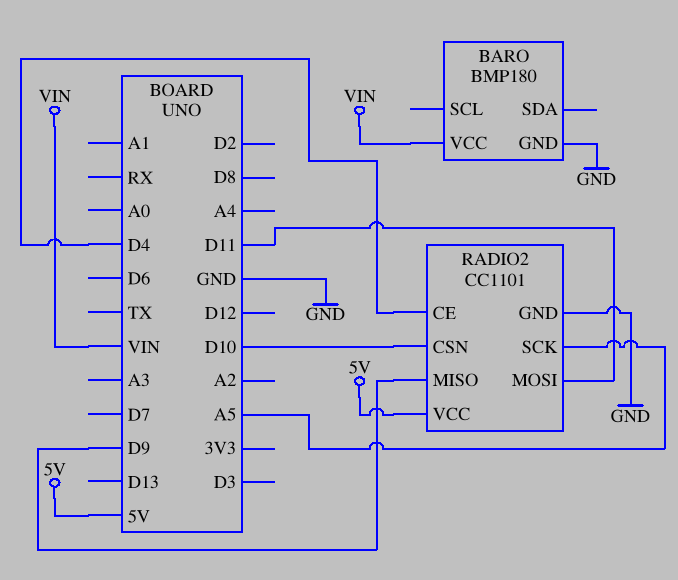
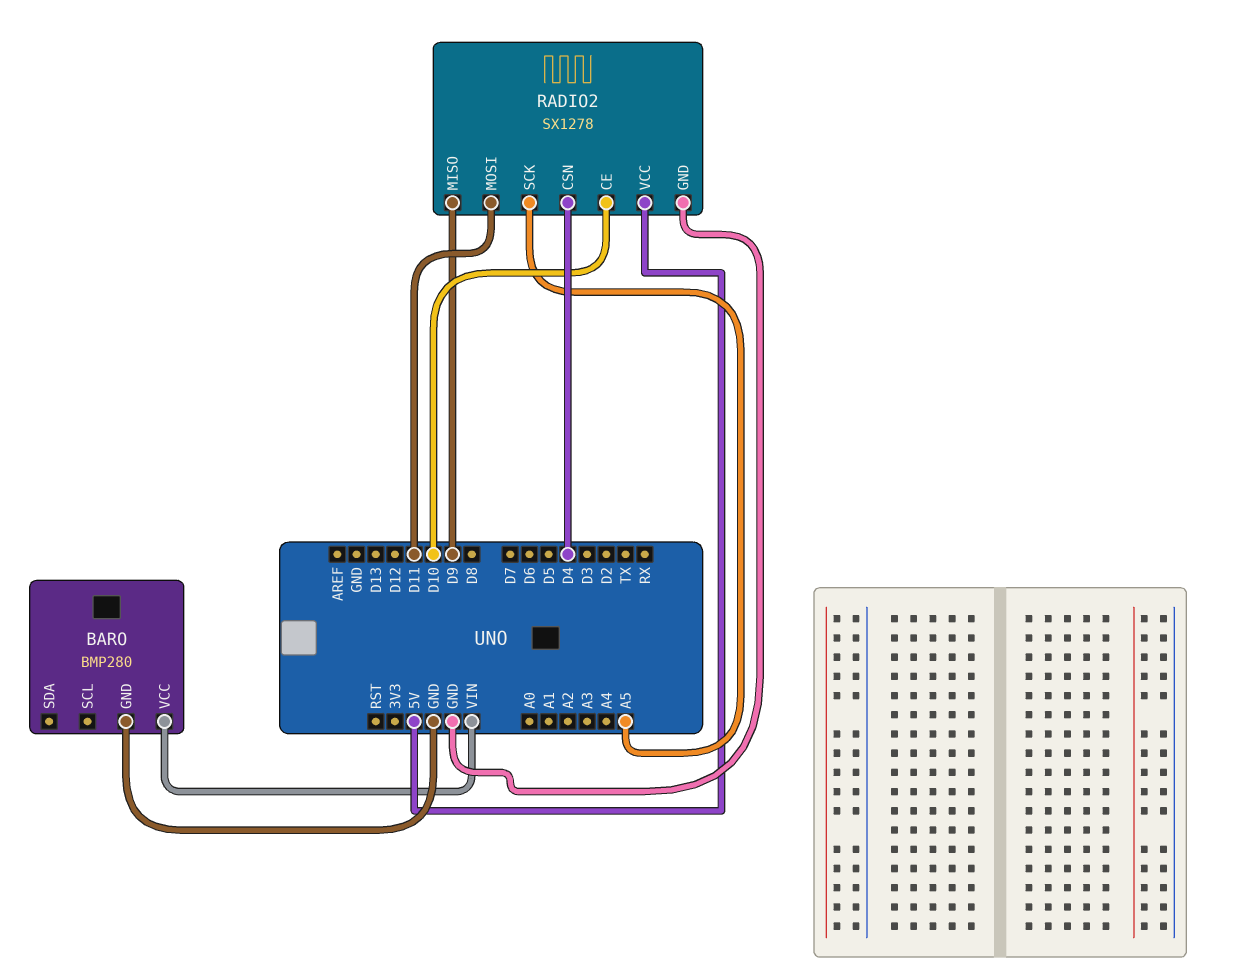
BARO: BMP180 -> BMP280
RADIO2: CC1101 -> SX1278
RADIO2 pin CE: D4 -> D10
RADIO2 pin CSN: D10 -> D4

